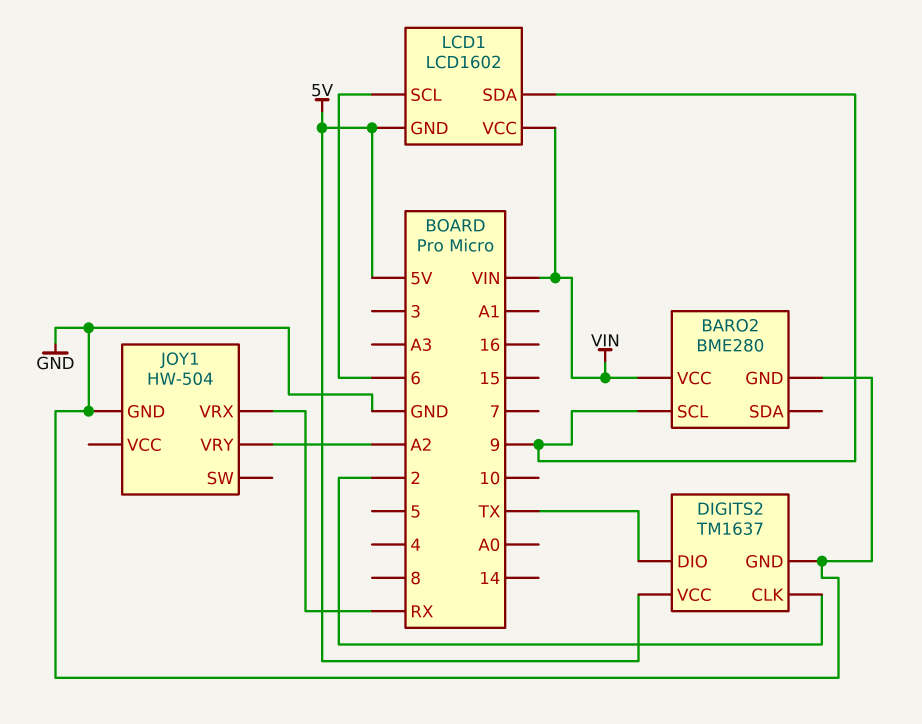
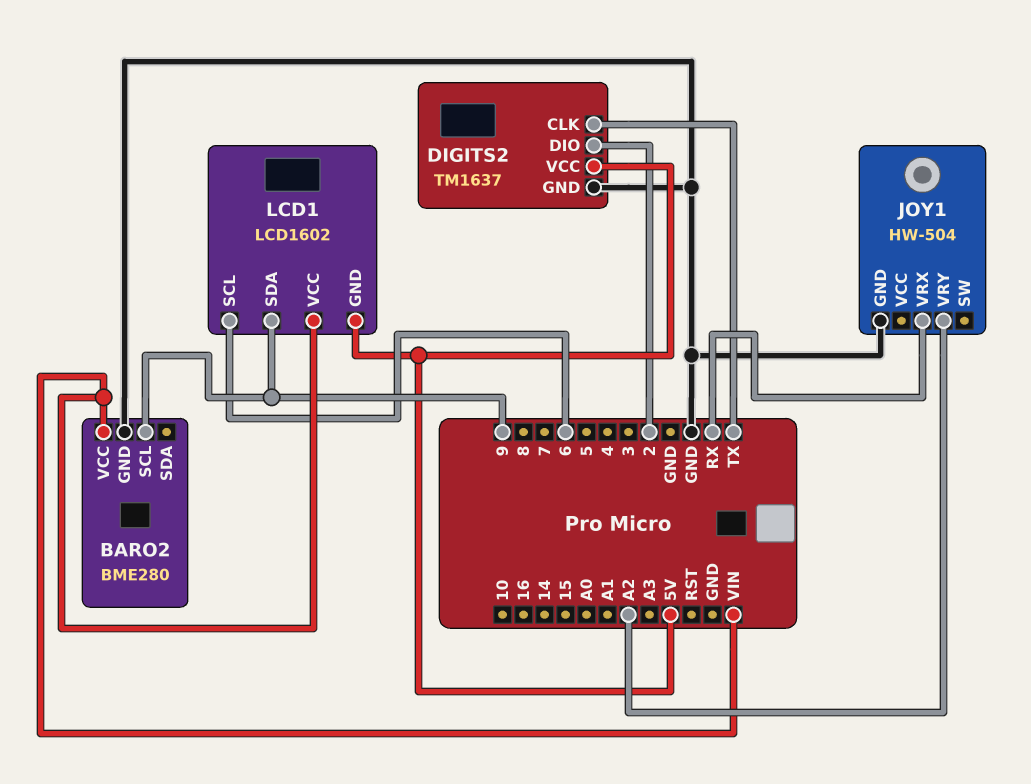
DIGITS2 pin CLK: 2 -> TX
DIGITS2 pin DIO: TX -> 2

